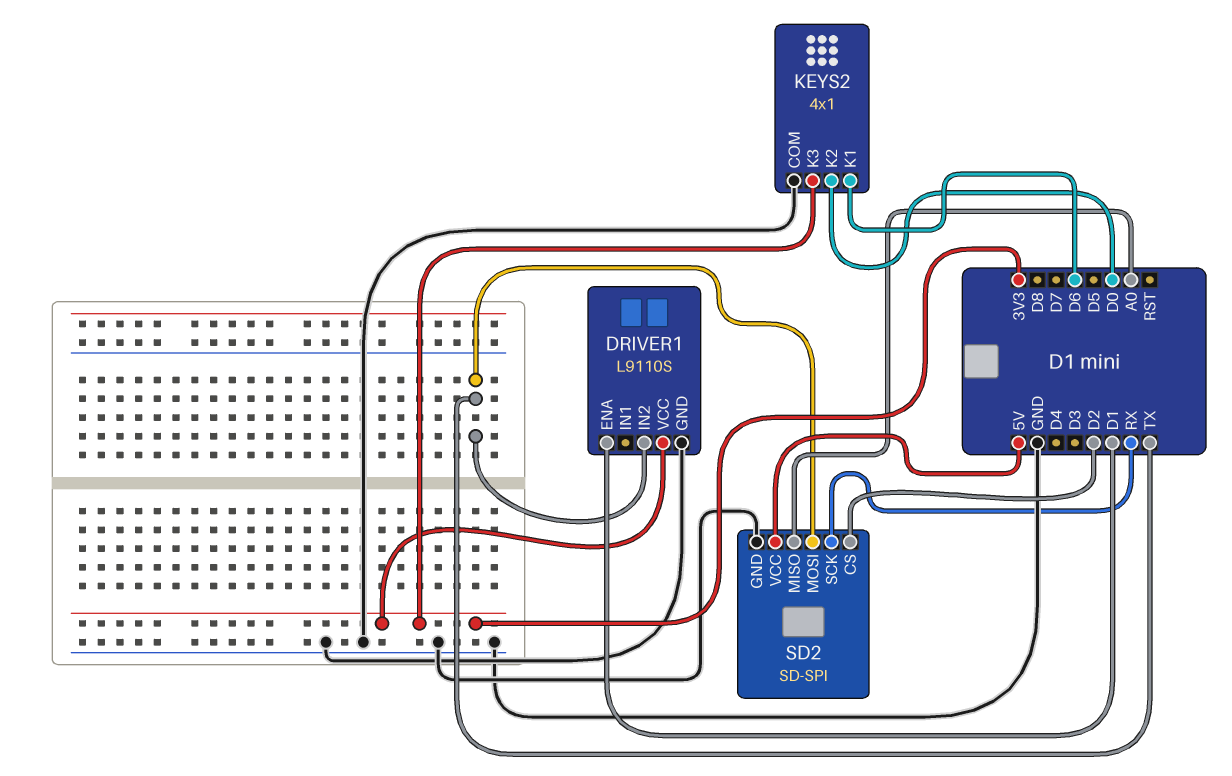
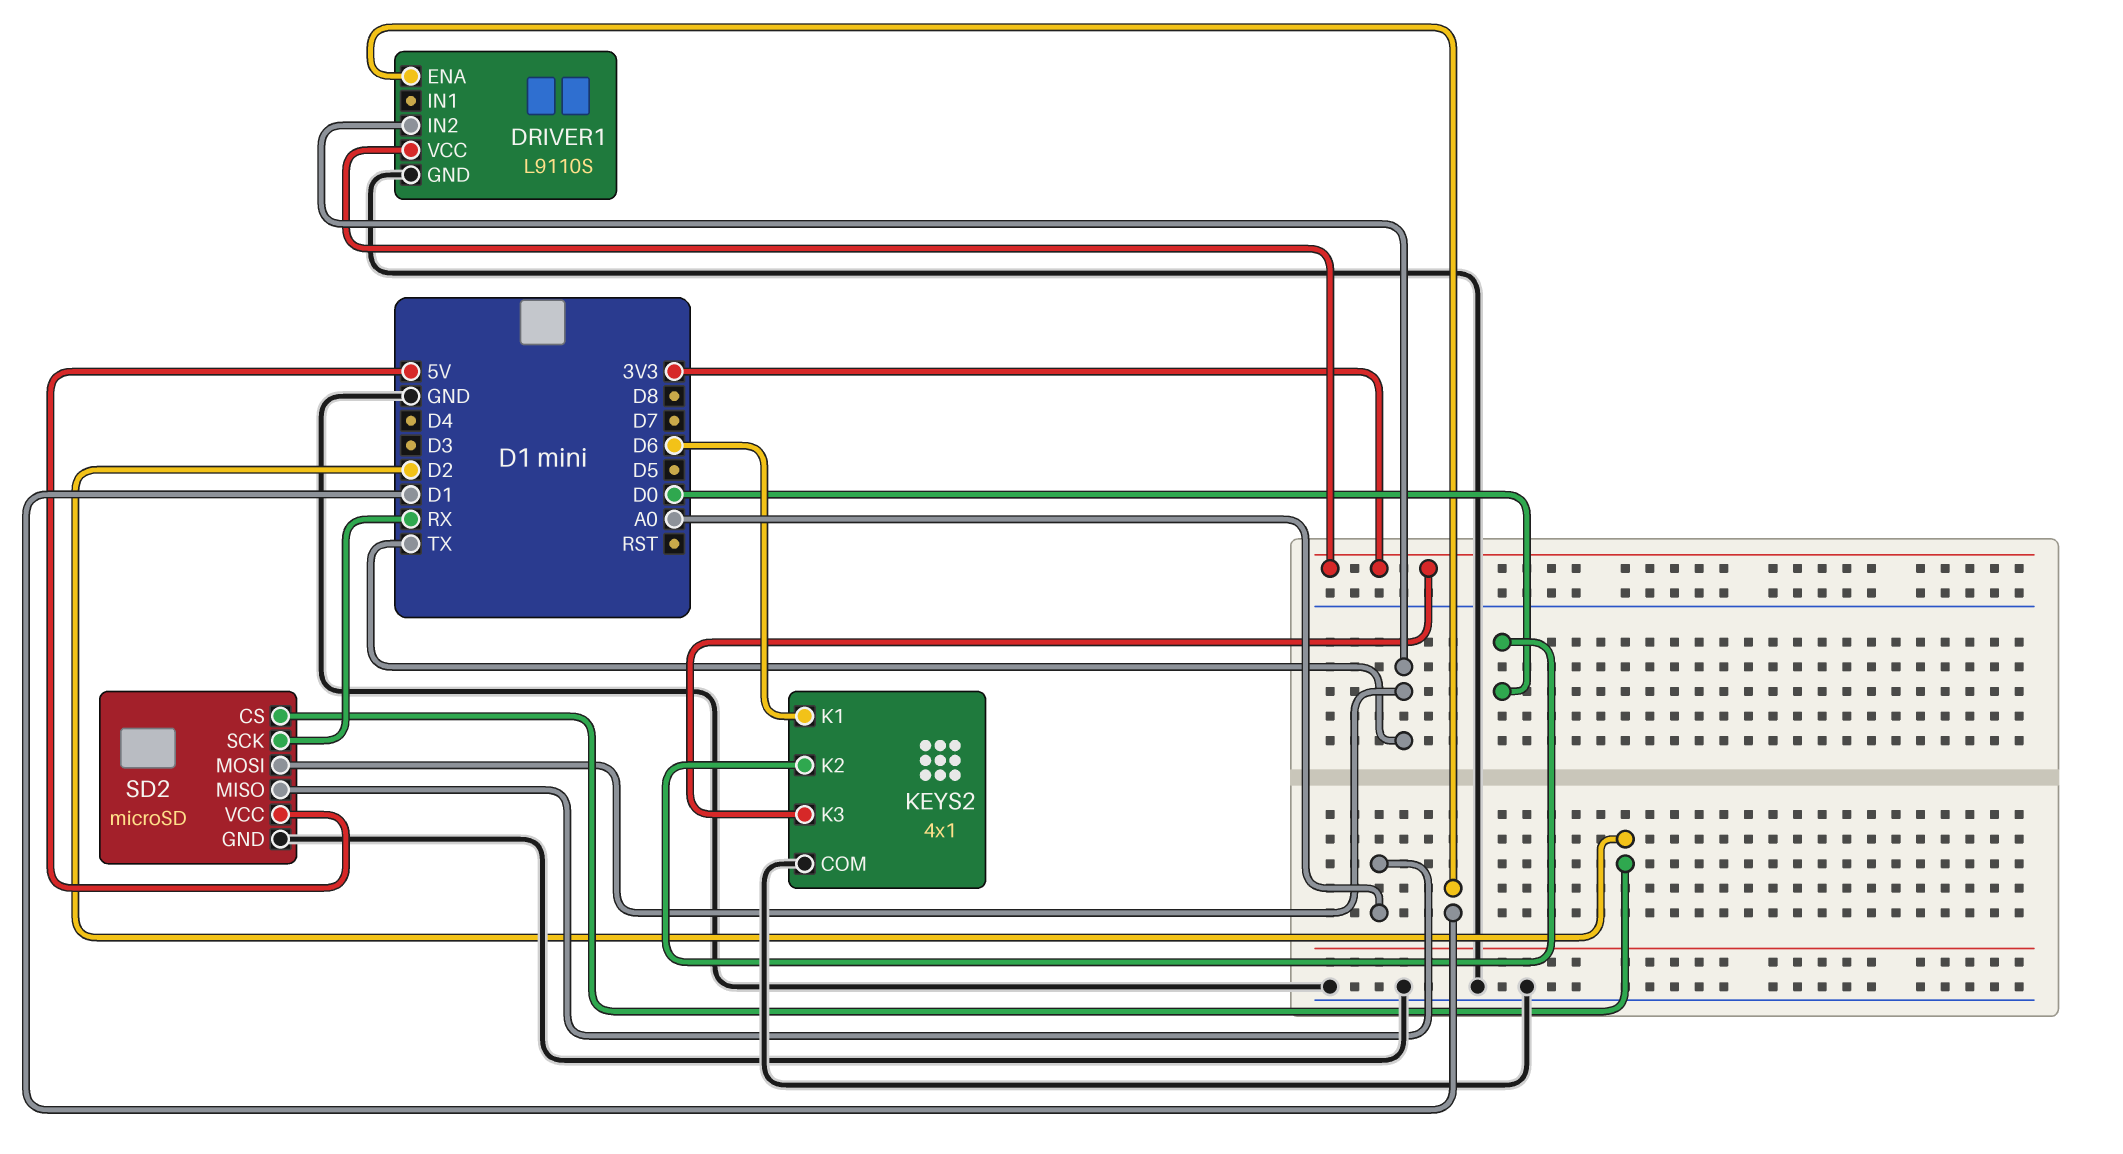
SD2: SD-SPI -> microSD

